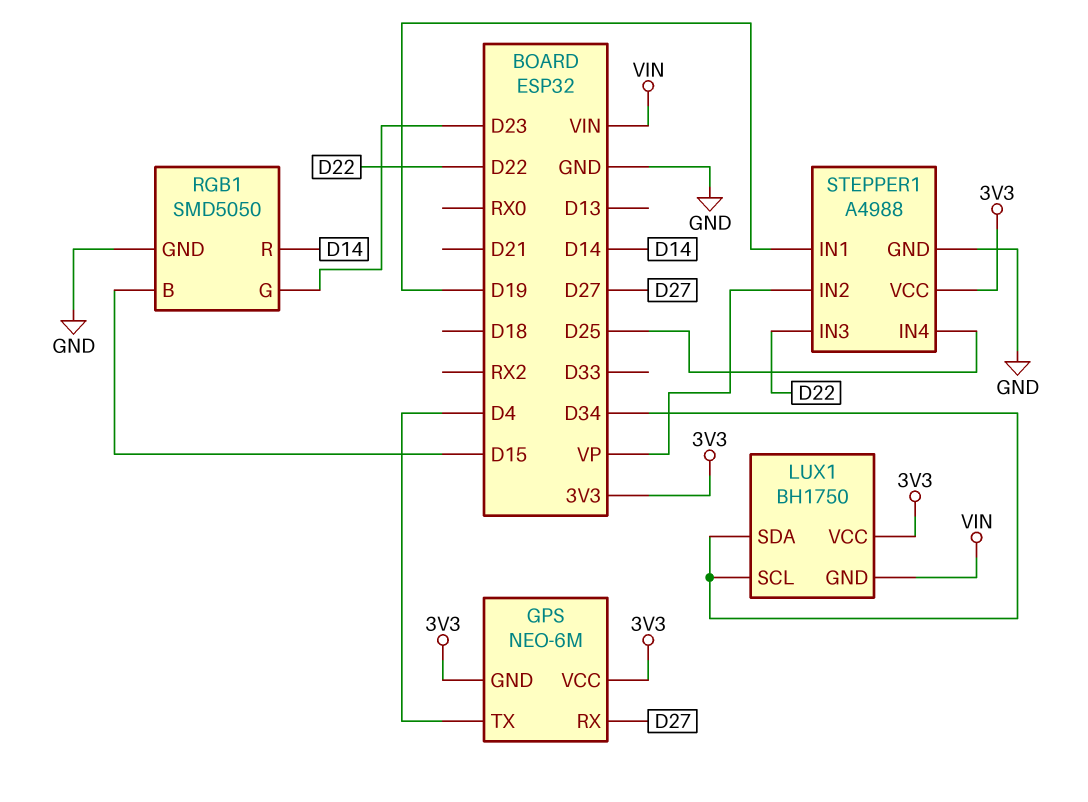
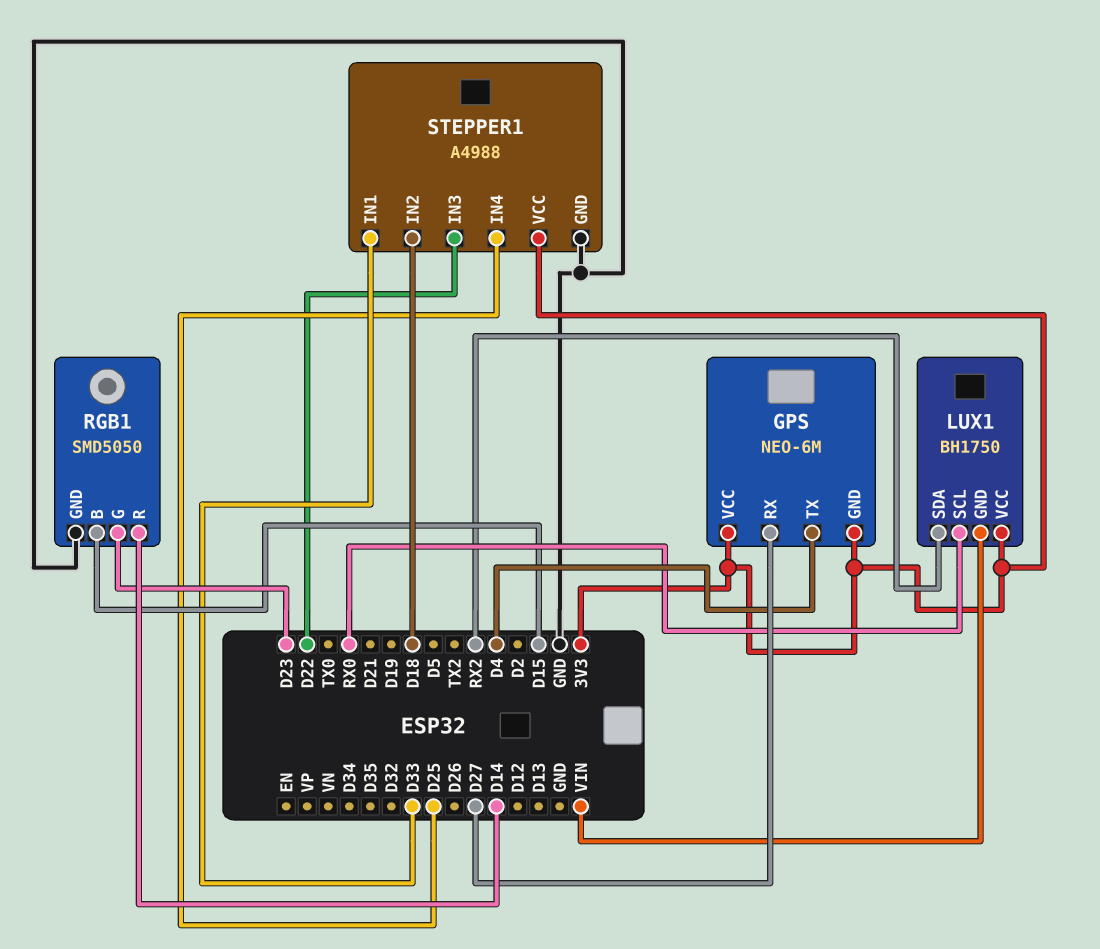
LUX1 pin SCL: D34 -> RX0
LUX1 pin SDA: D34 -> RX2
STEPPER1 pin IN1: D19 -> D33
STEPPER1 pin IN2: VP -> D18

